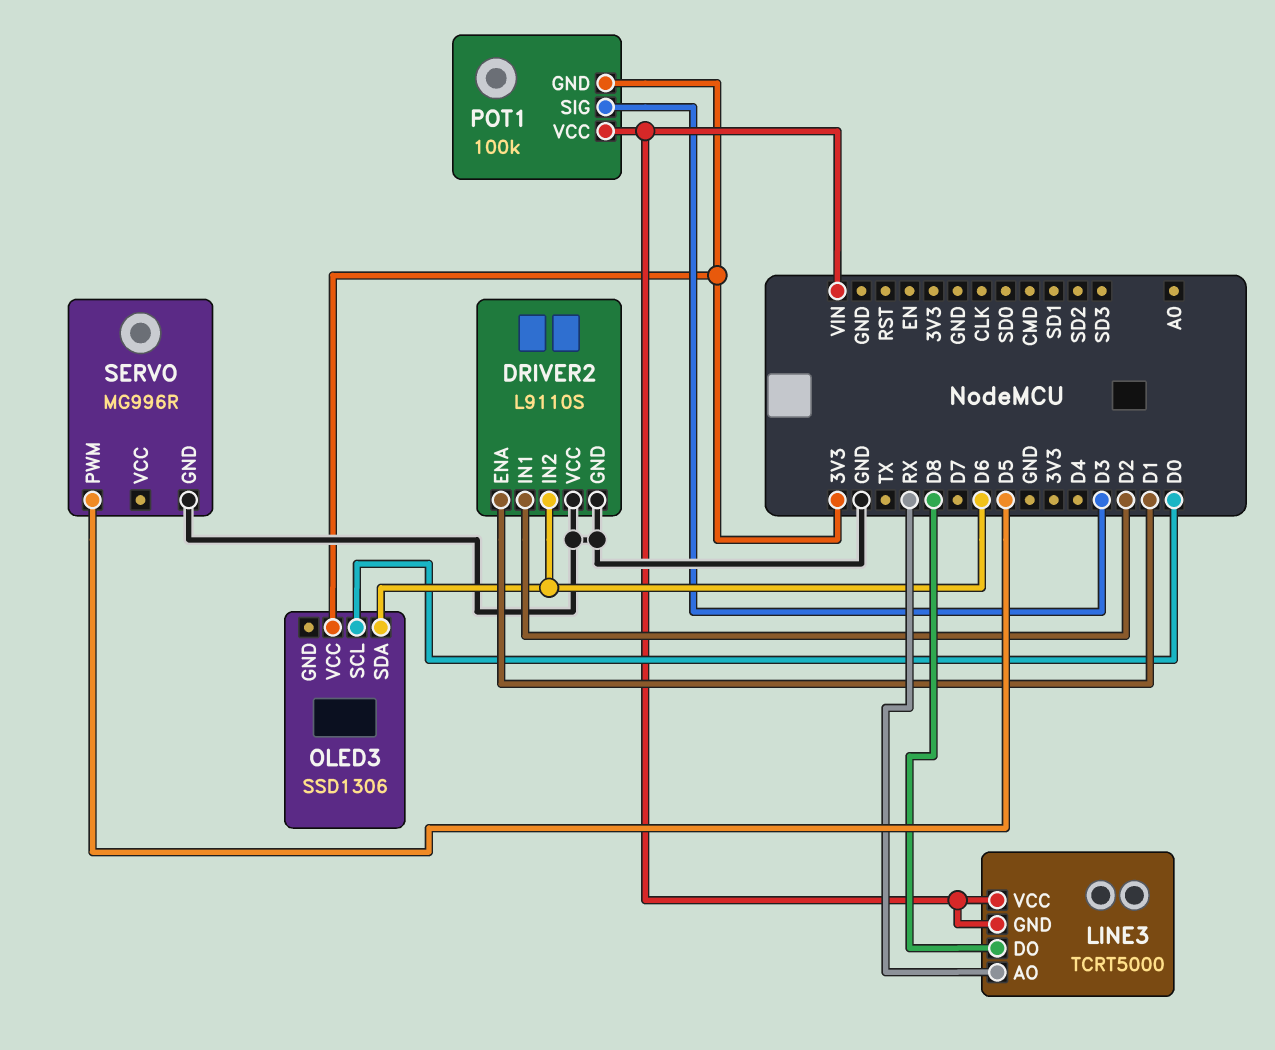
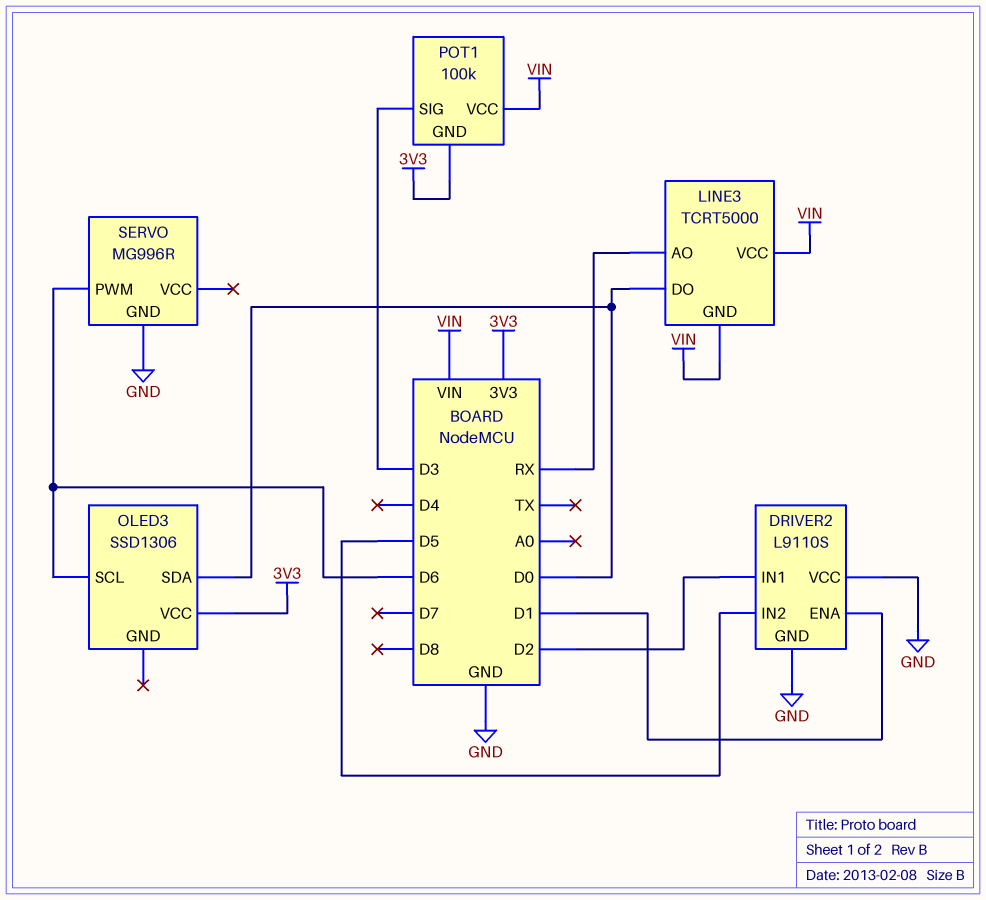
DRIVER2 pin IN2: D6 -> D5
LINE3 pin DO: D8 -> D0
OLED3 pin SCL: D0 -> D6
OLED3 pin SDA: D6 -> D0
SERVO pin PWM: D5 -> D6

